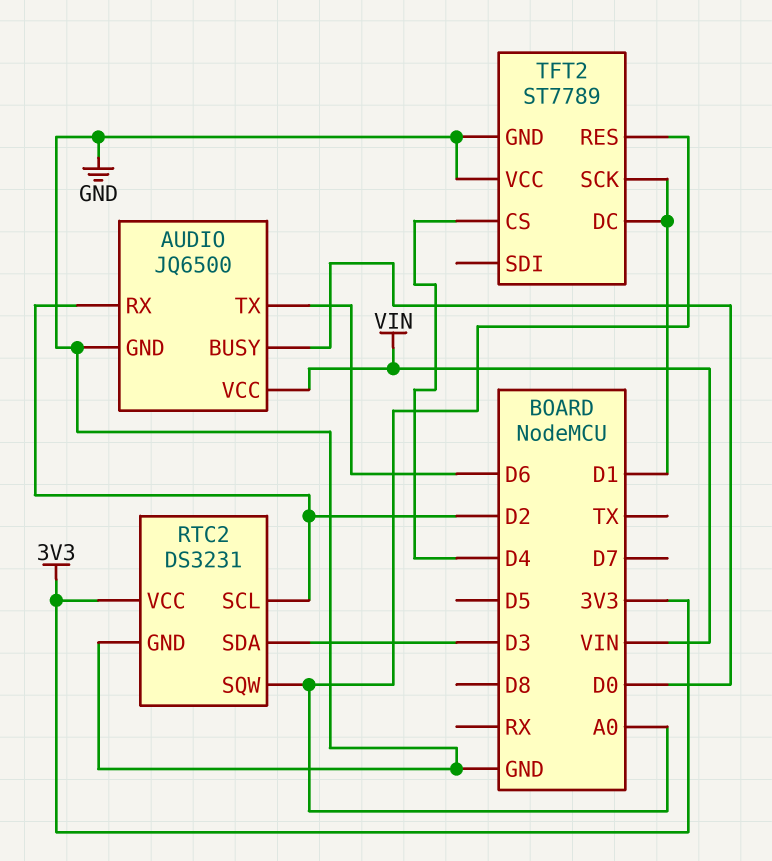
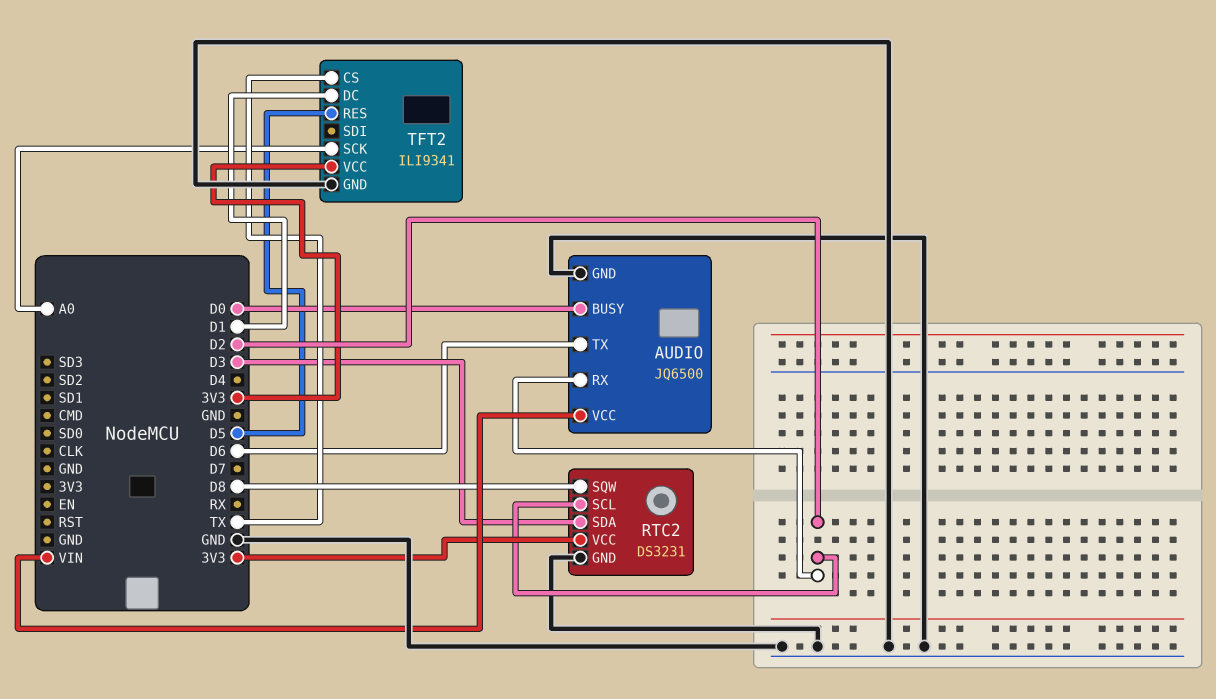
RTC2 pin SQW: A0 -> D8
TFT2: ST7789 -> ILI9341
TFT2 pin CS: D4 -> TX
TFT2 pin RES: A0 -> D5
TFT2 pin SCK: D1 -> A0
TFT2 pin VCC: GND -> 3V3

